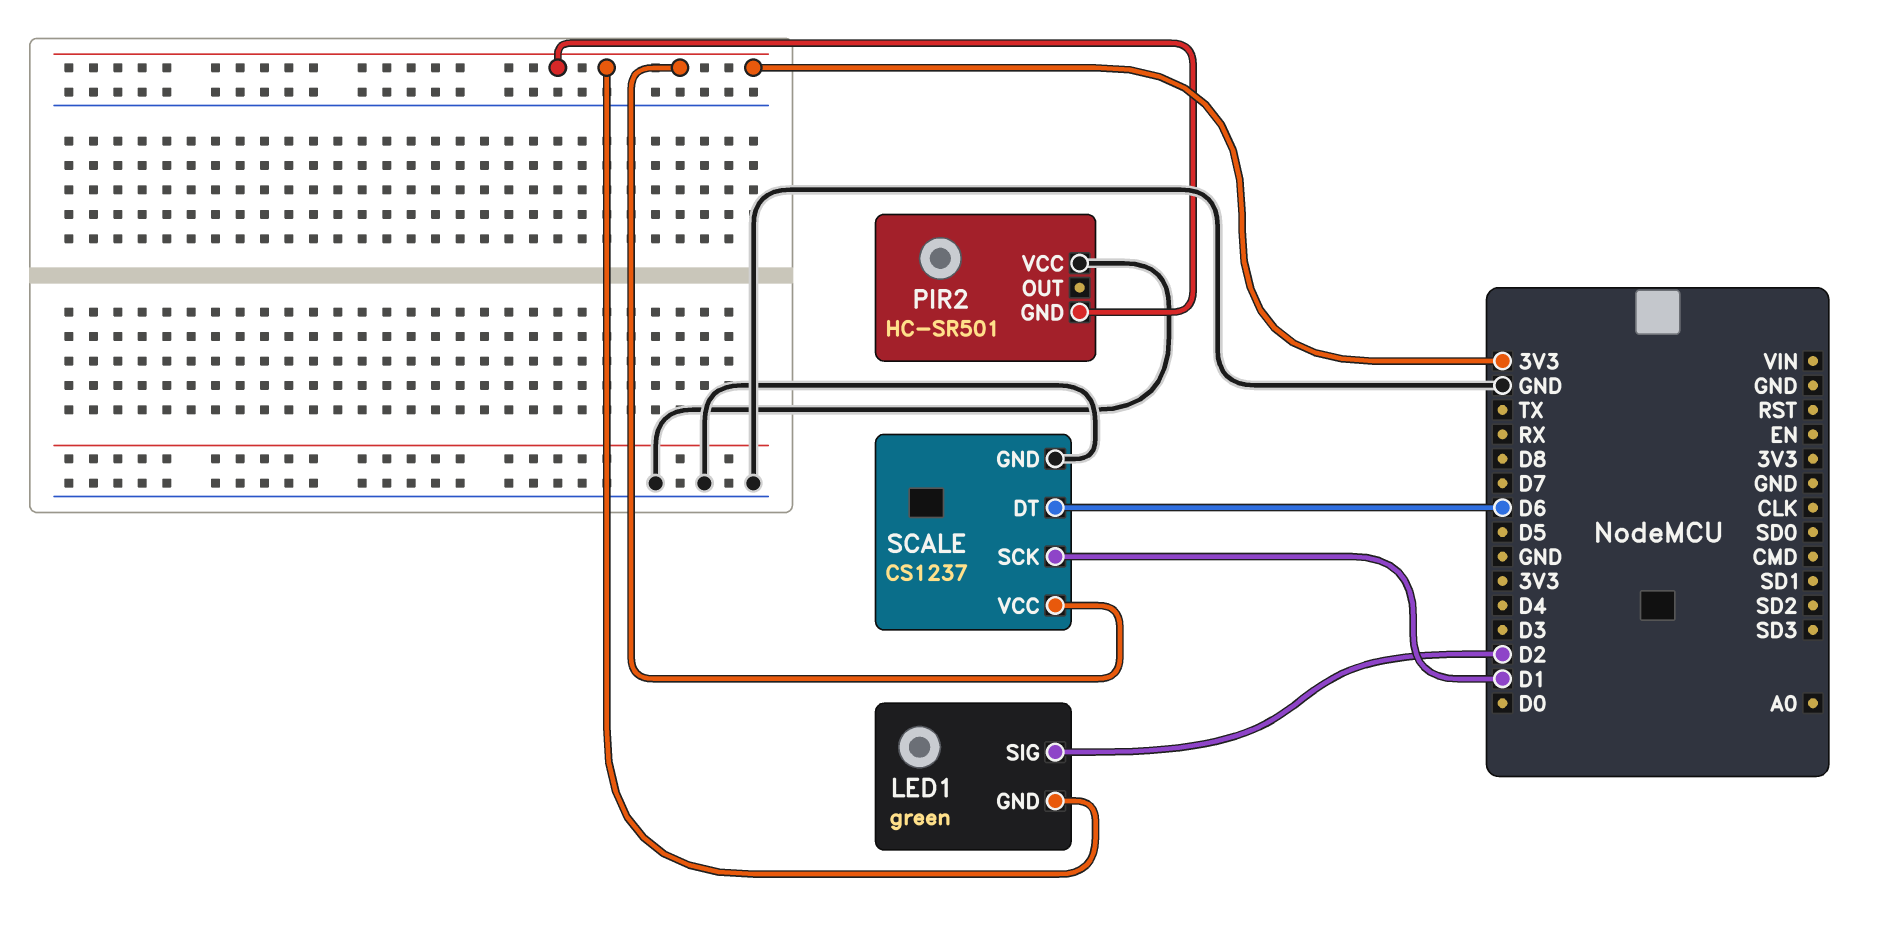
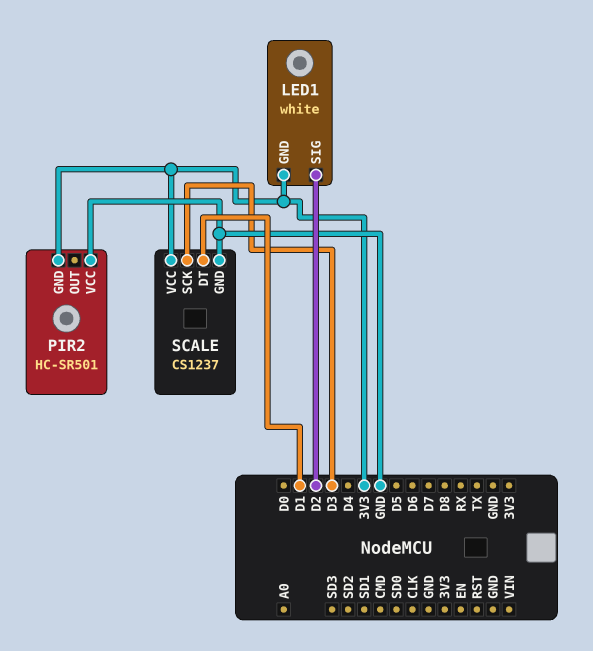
LED1: green -> white
SCALE pin DT: D6 -> D1
SCALE pin SCK: D1 -> D3

